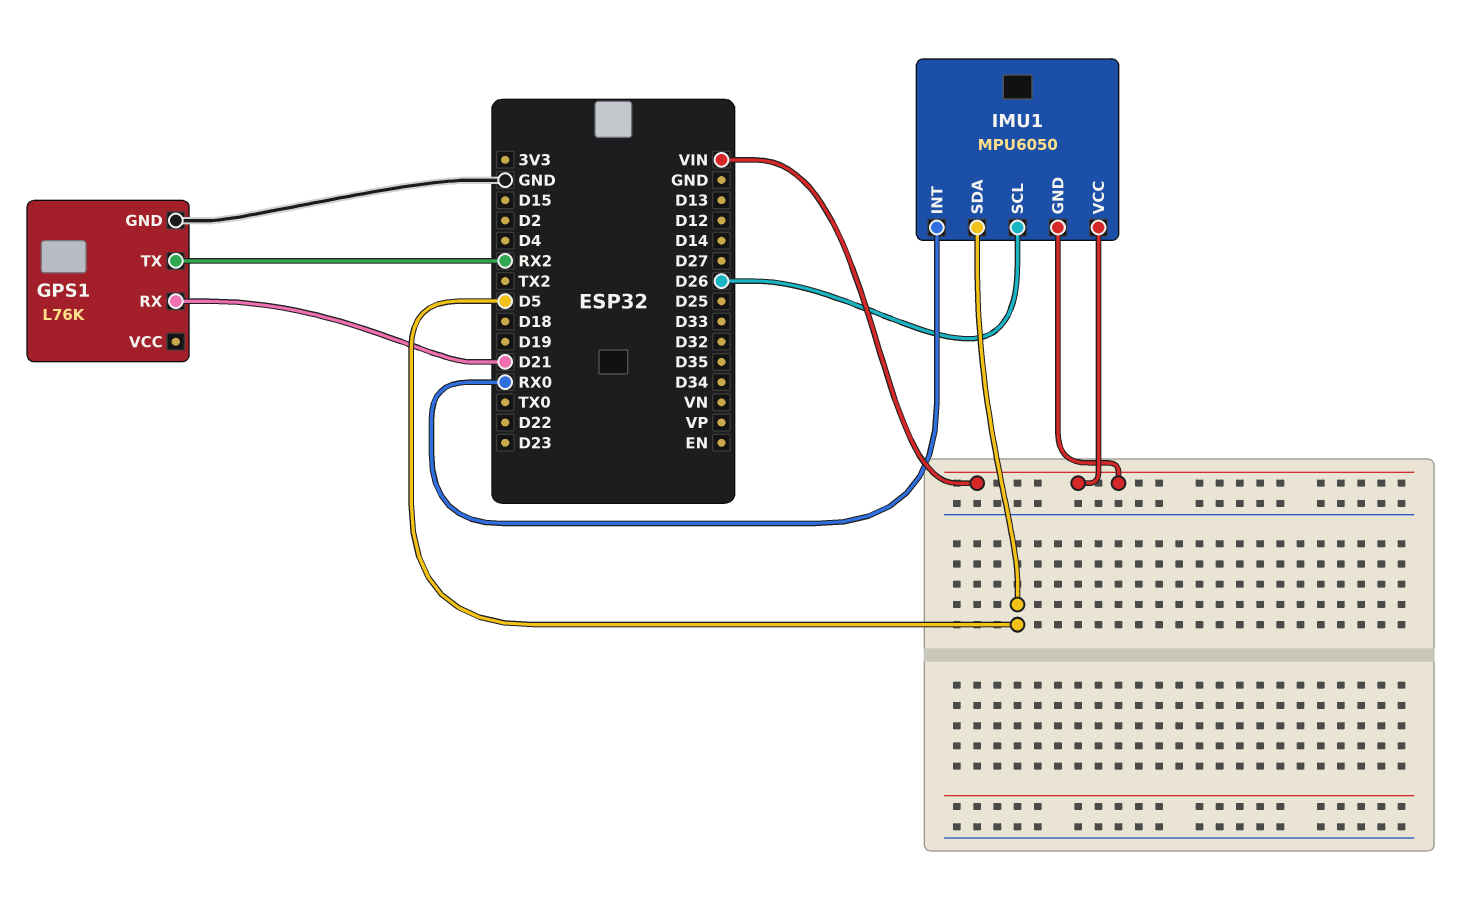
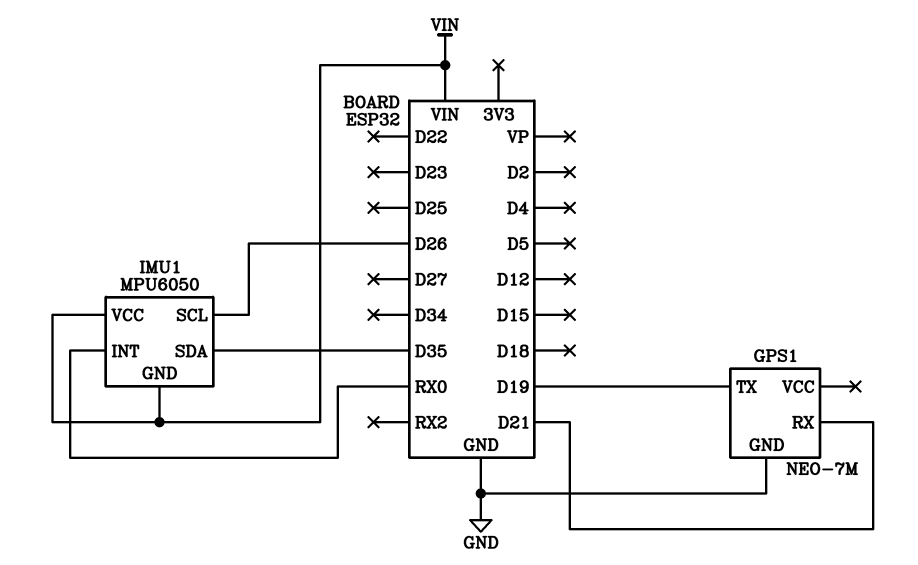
GPS1: L76K -> NEO-7M
GPS1 pin TX: RX2 -> D19
IMU1 pin SDA: D5 -> D35

